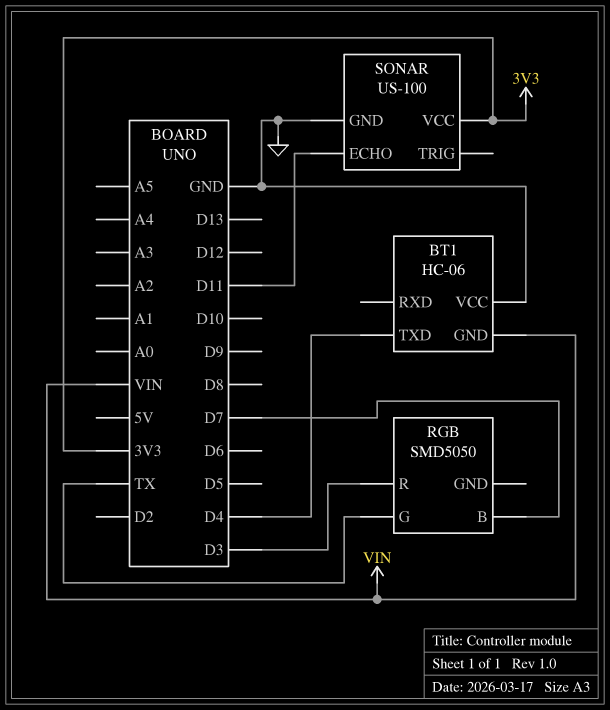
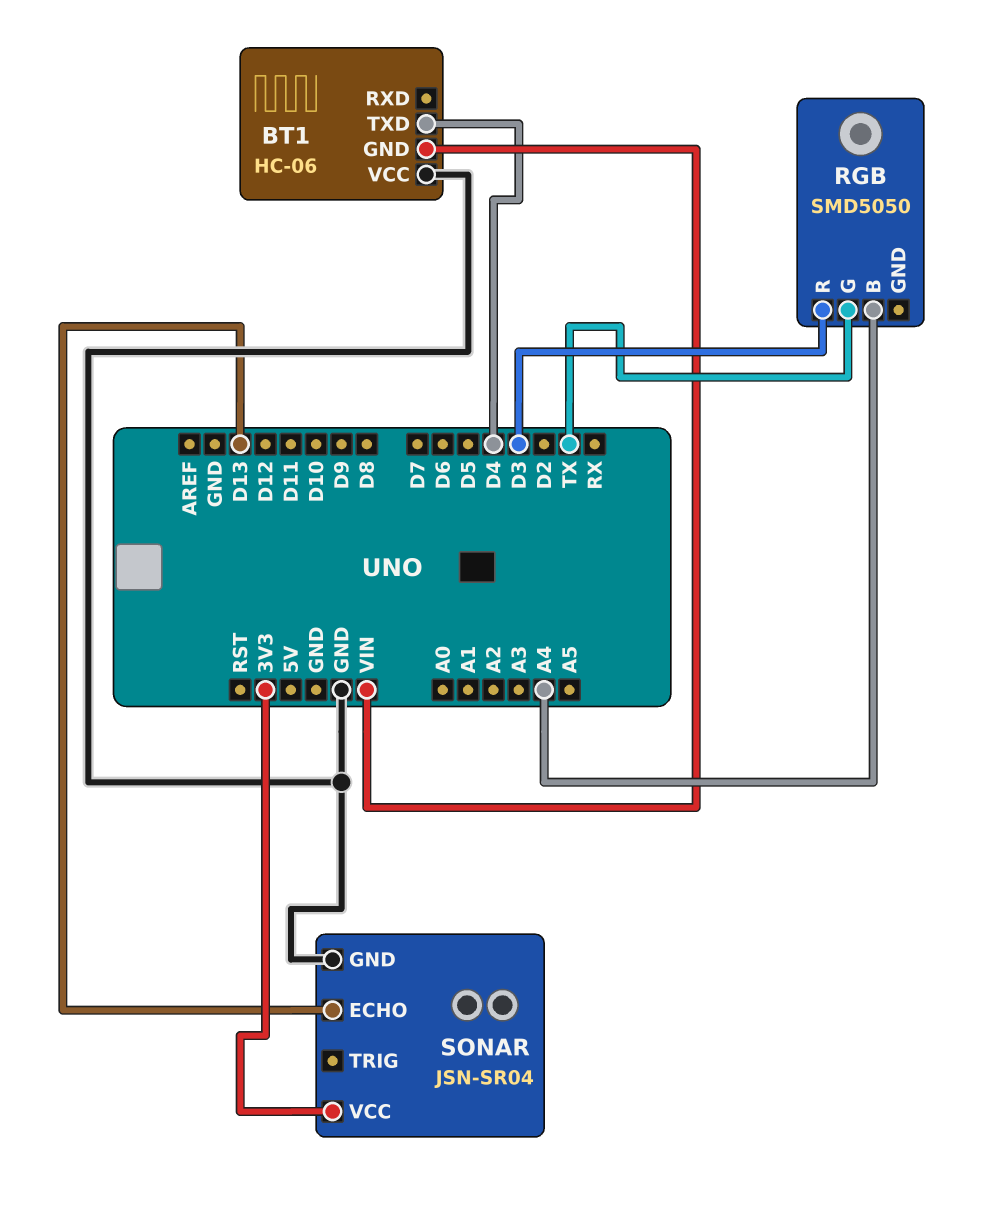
RGB pin B: D7 -> A4
SONAR: US-100 -> JSN-SR04
SONAR pin ECHO: D11 -> D13

